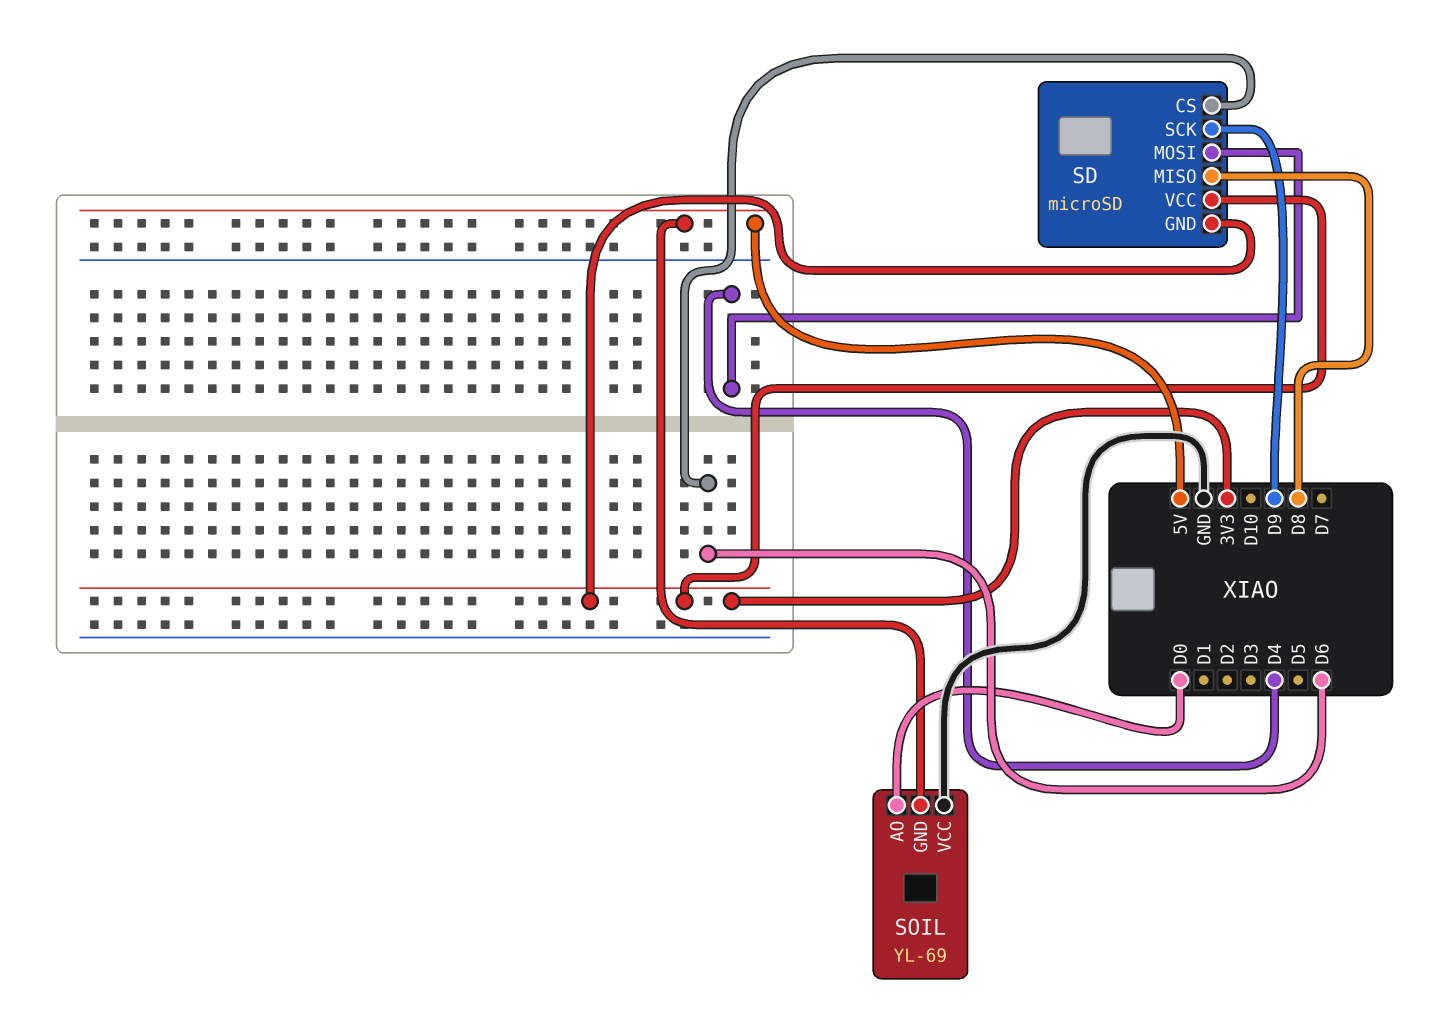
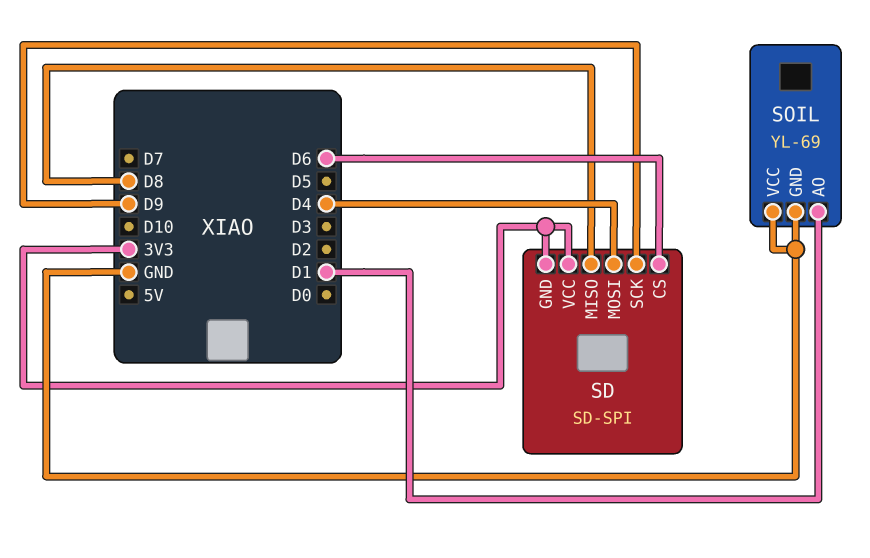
SD: microSD -> SD-SPI
SOIL pin AO: D0 -> D1
SOIL pin GND: 5V -> GND

